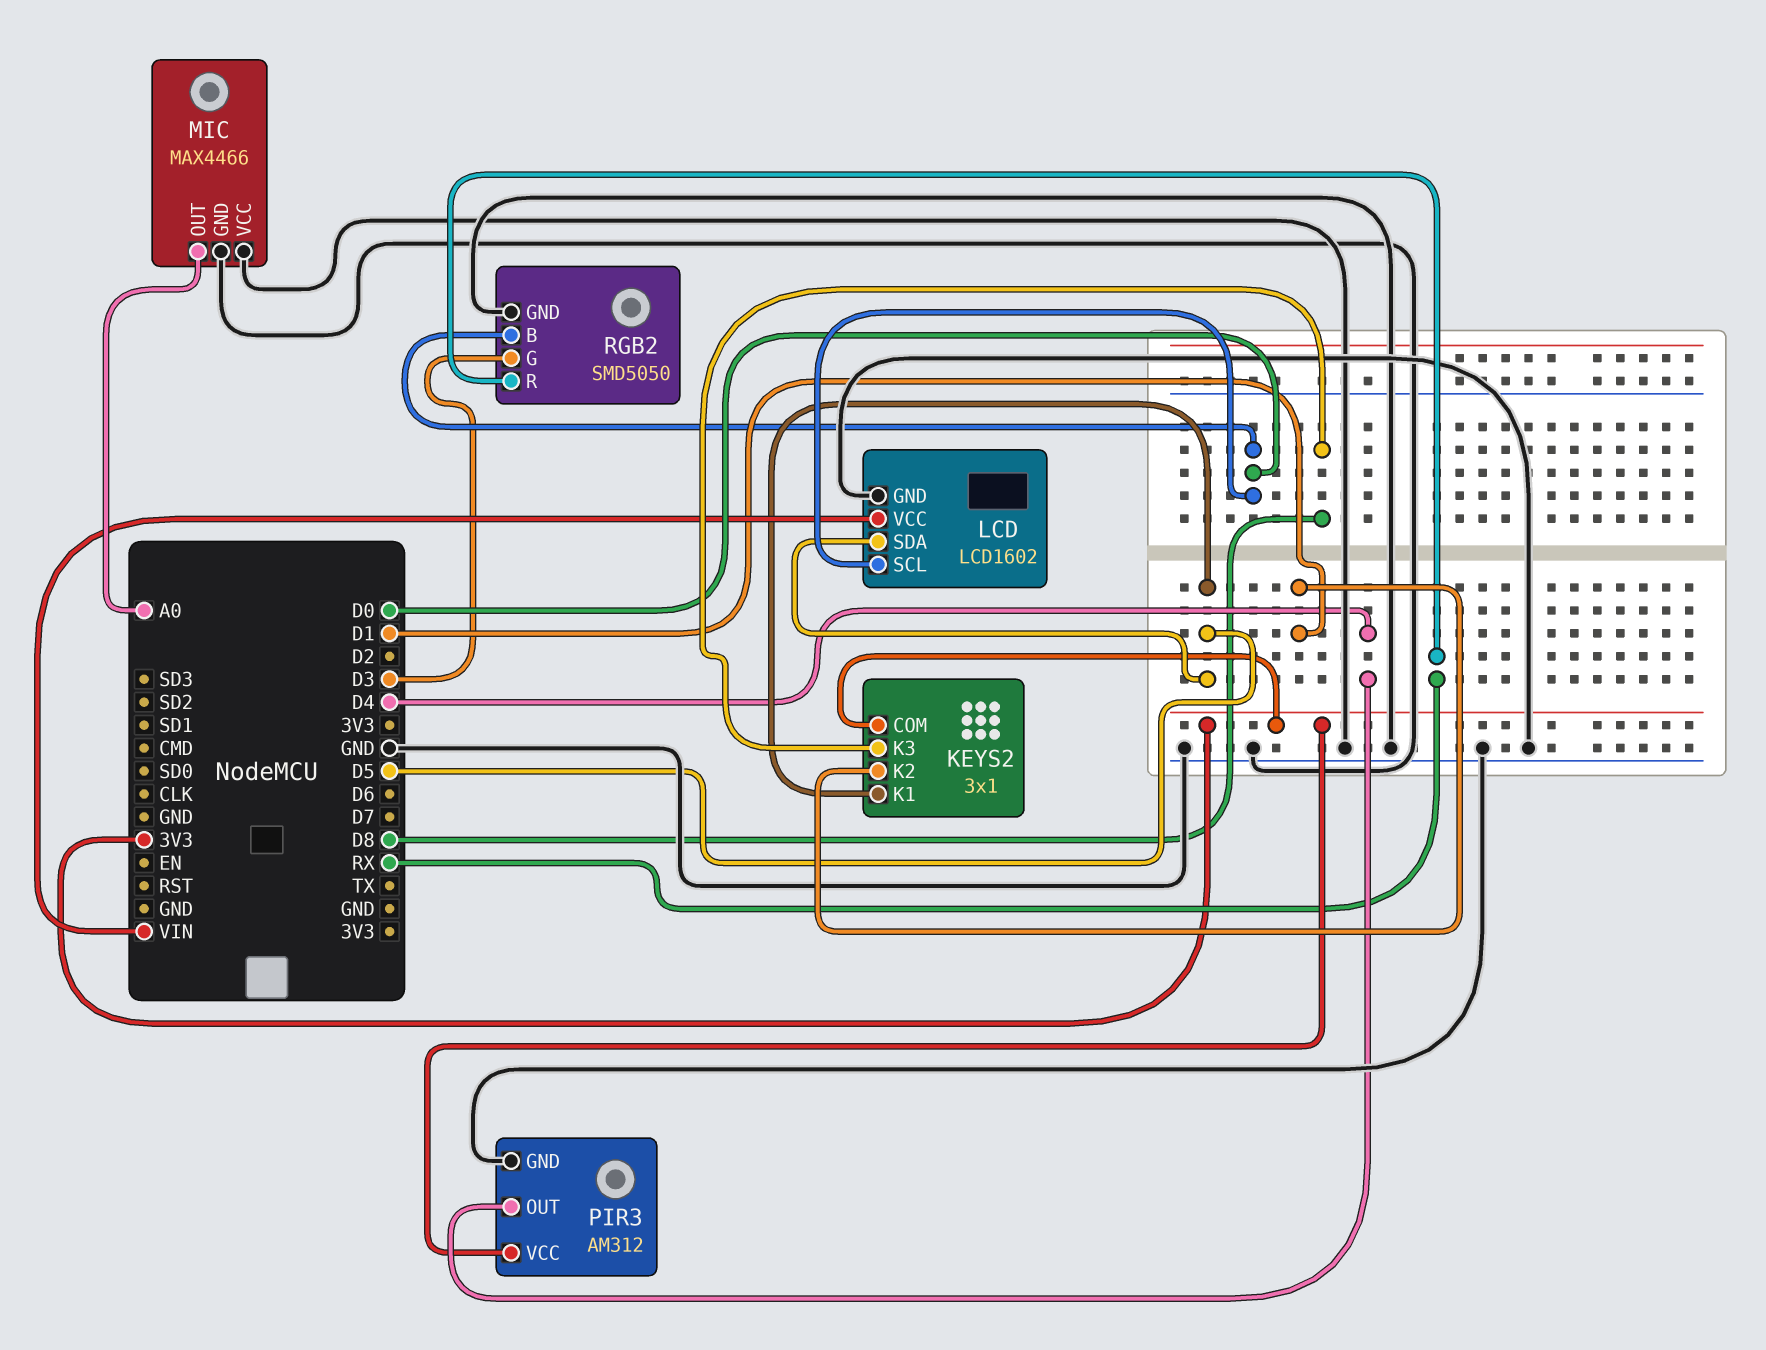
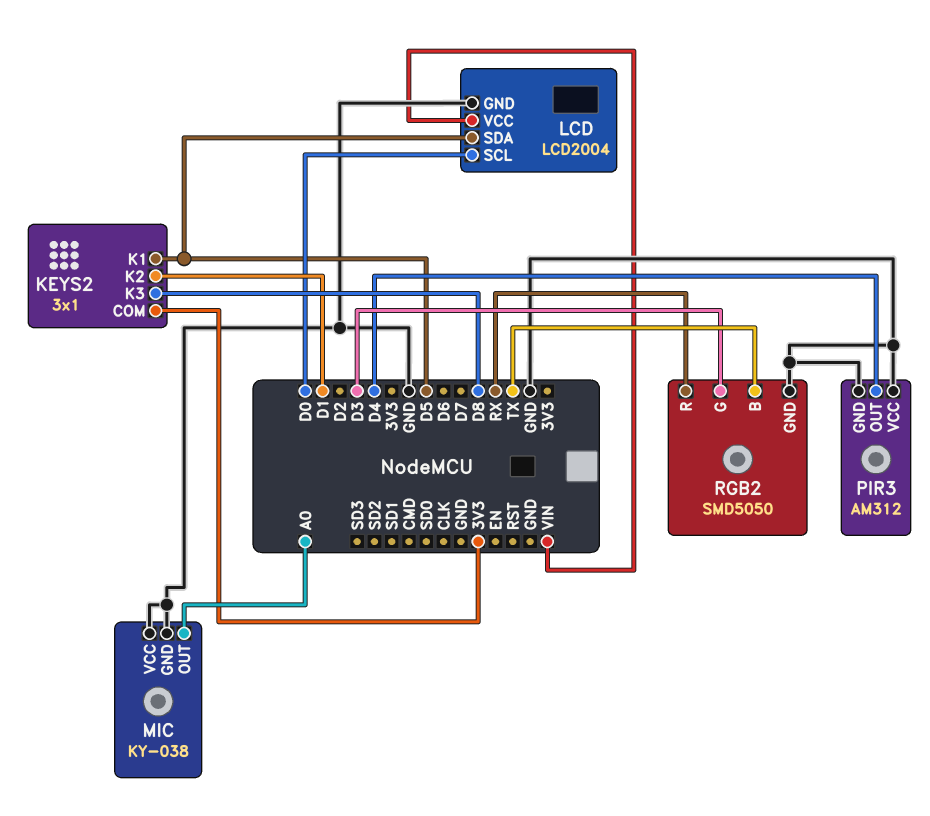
LCD: LCD1602 -> LCD2004
MIC: MAX4466 -> KY-038
PIR3 pin VCC: 3V3 -> GND
RGB2 pin B: D0 -> TX

